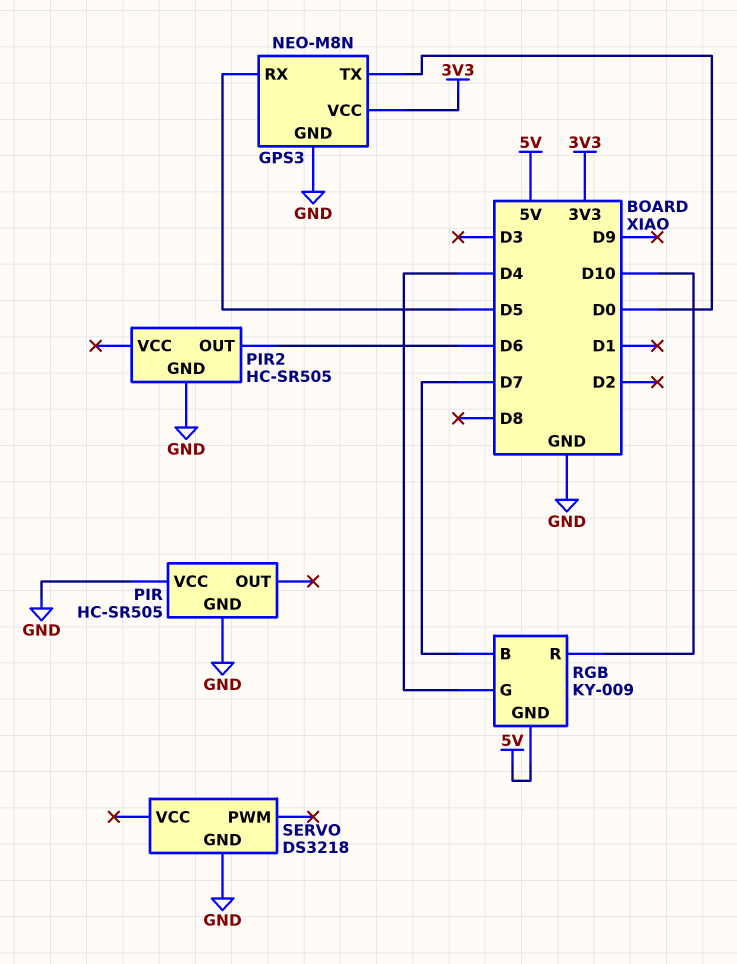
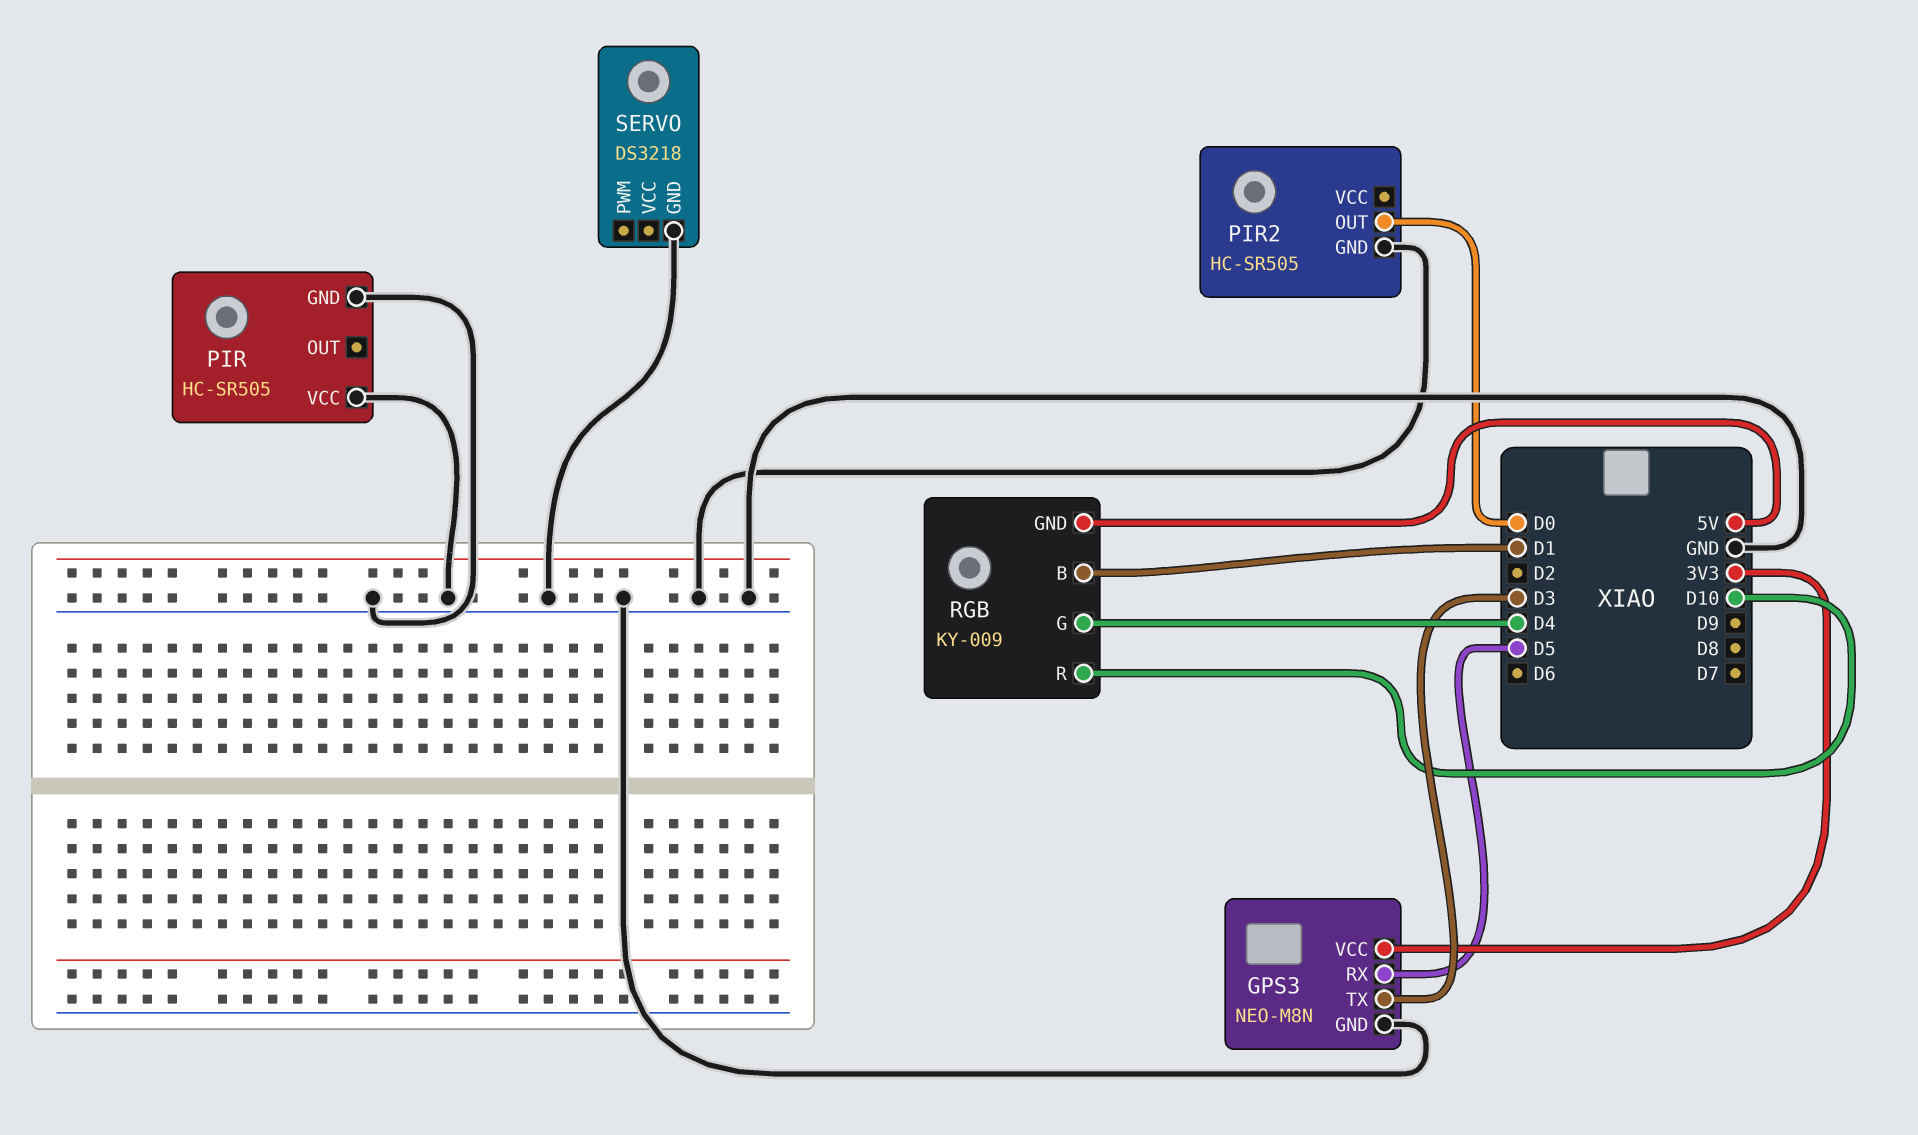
GPS3 pin TX: D0 -> D3
PIR2 pin OUT: D6 -> D0
RGB pin B: D7 -> D1

